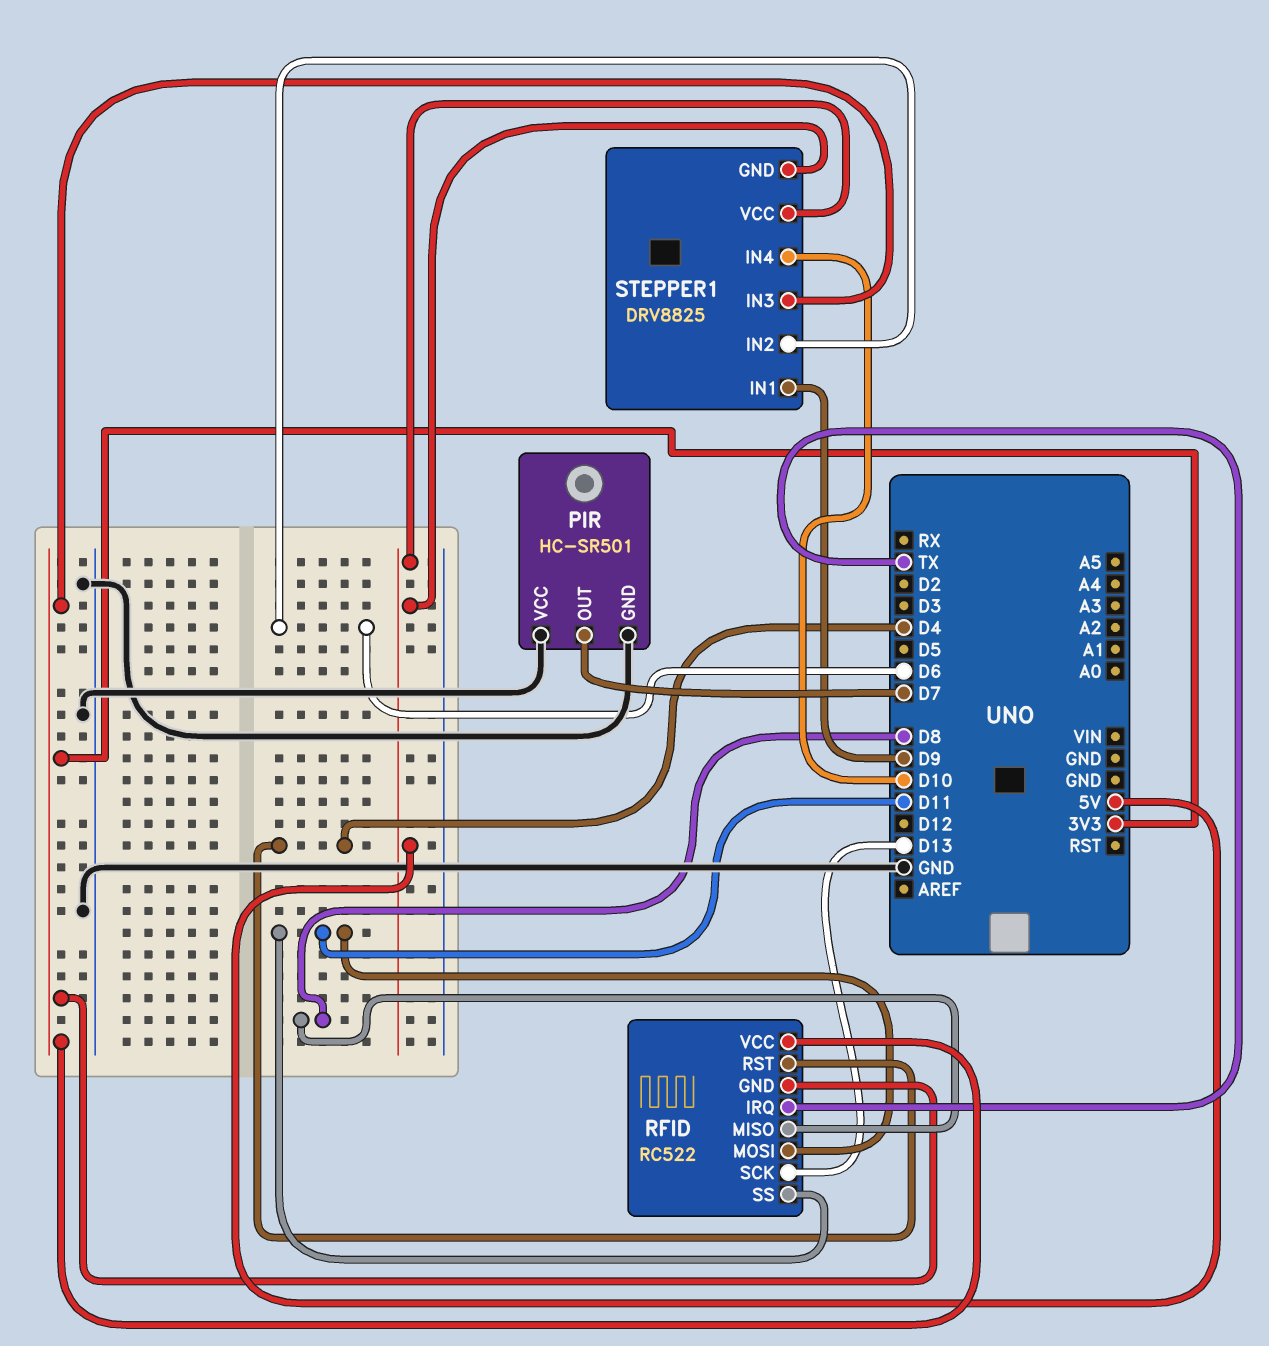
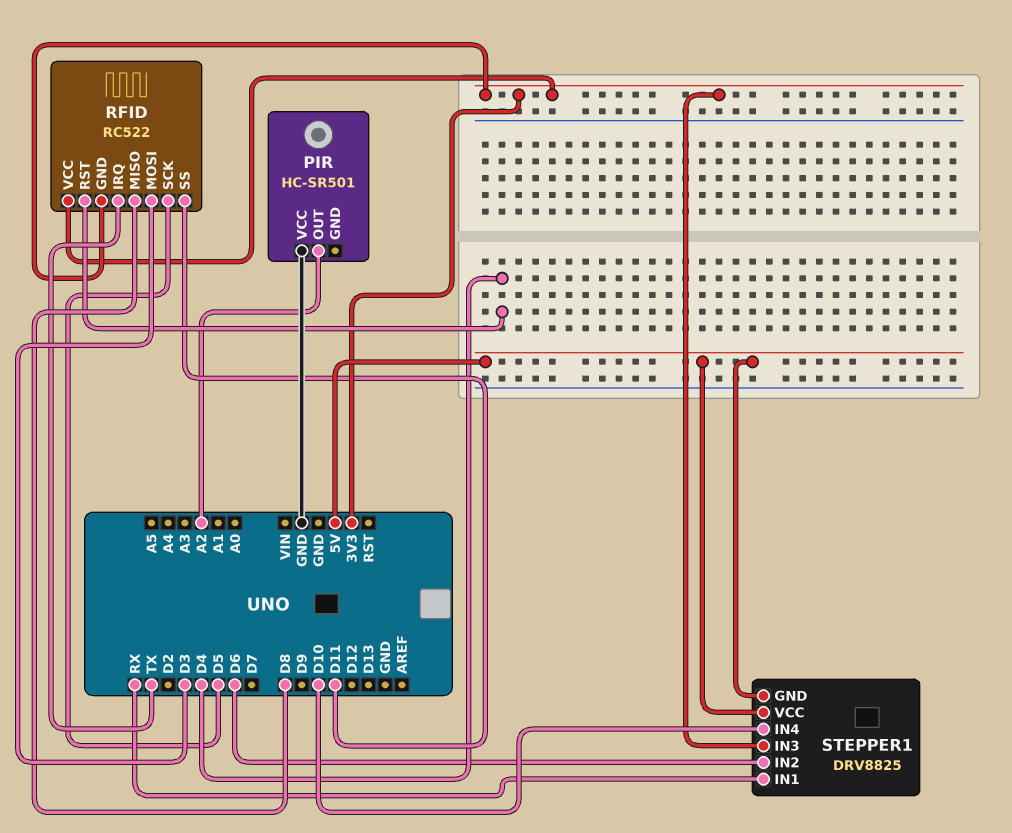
PIR pin GND: GND -> none
PIR pin OUT: D7 -> A2
RFID pin MOSI: D11 -> D3
RFID pin SCK: D13 -> D5
STEPPER1 pin IN1: D9 -> RX

